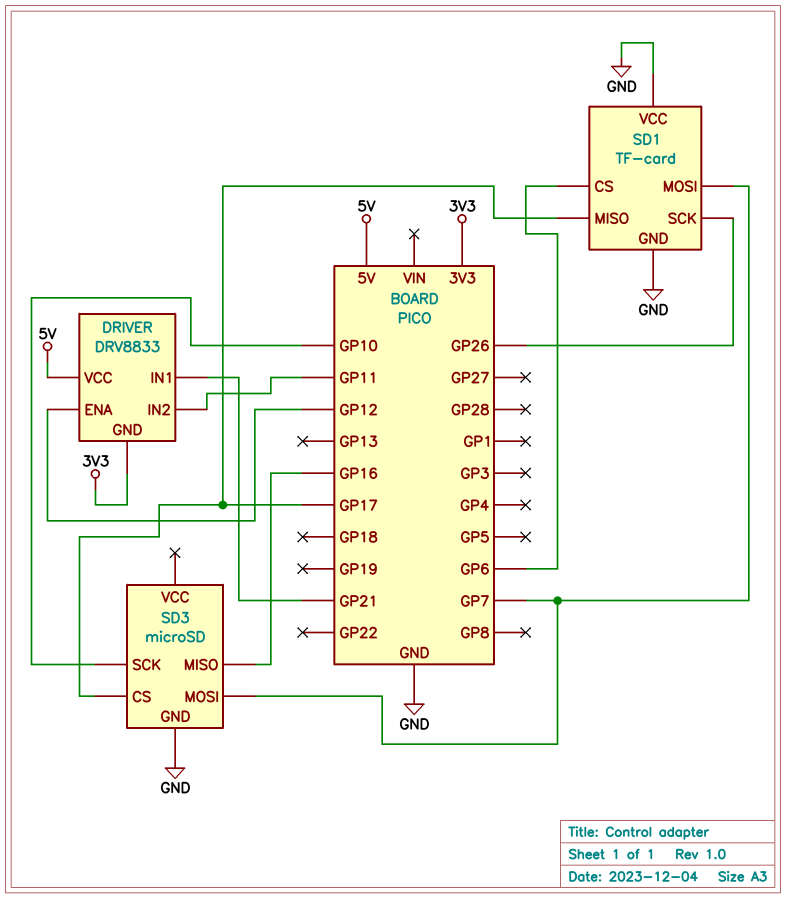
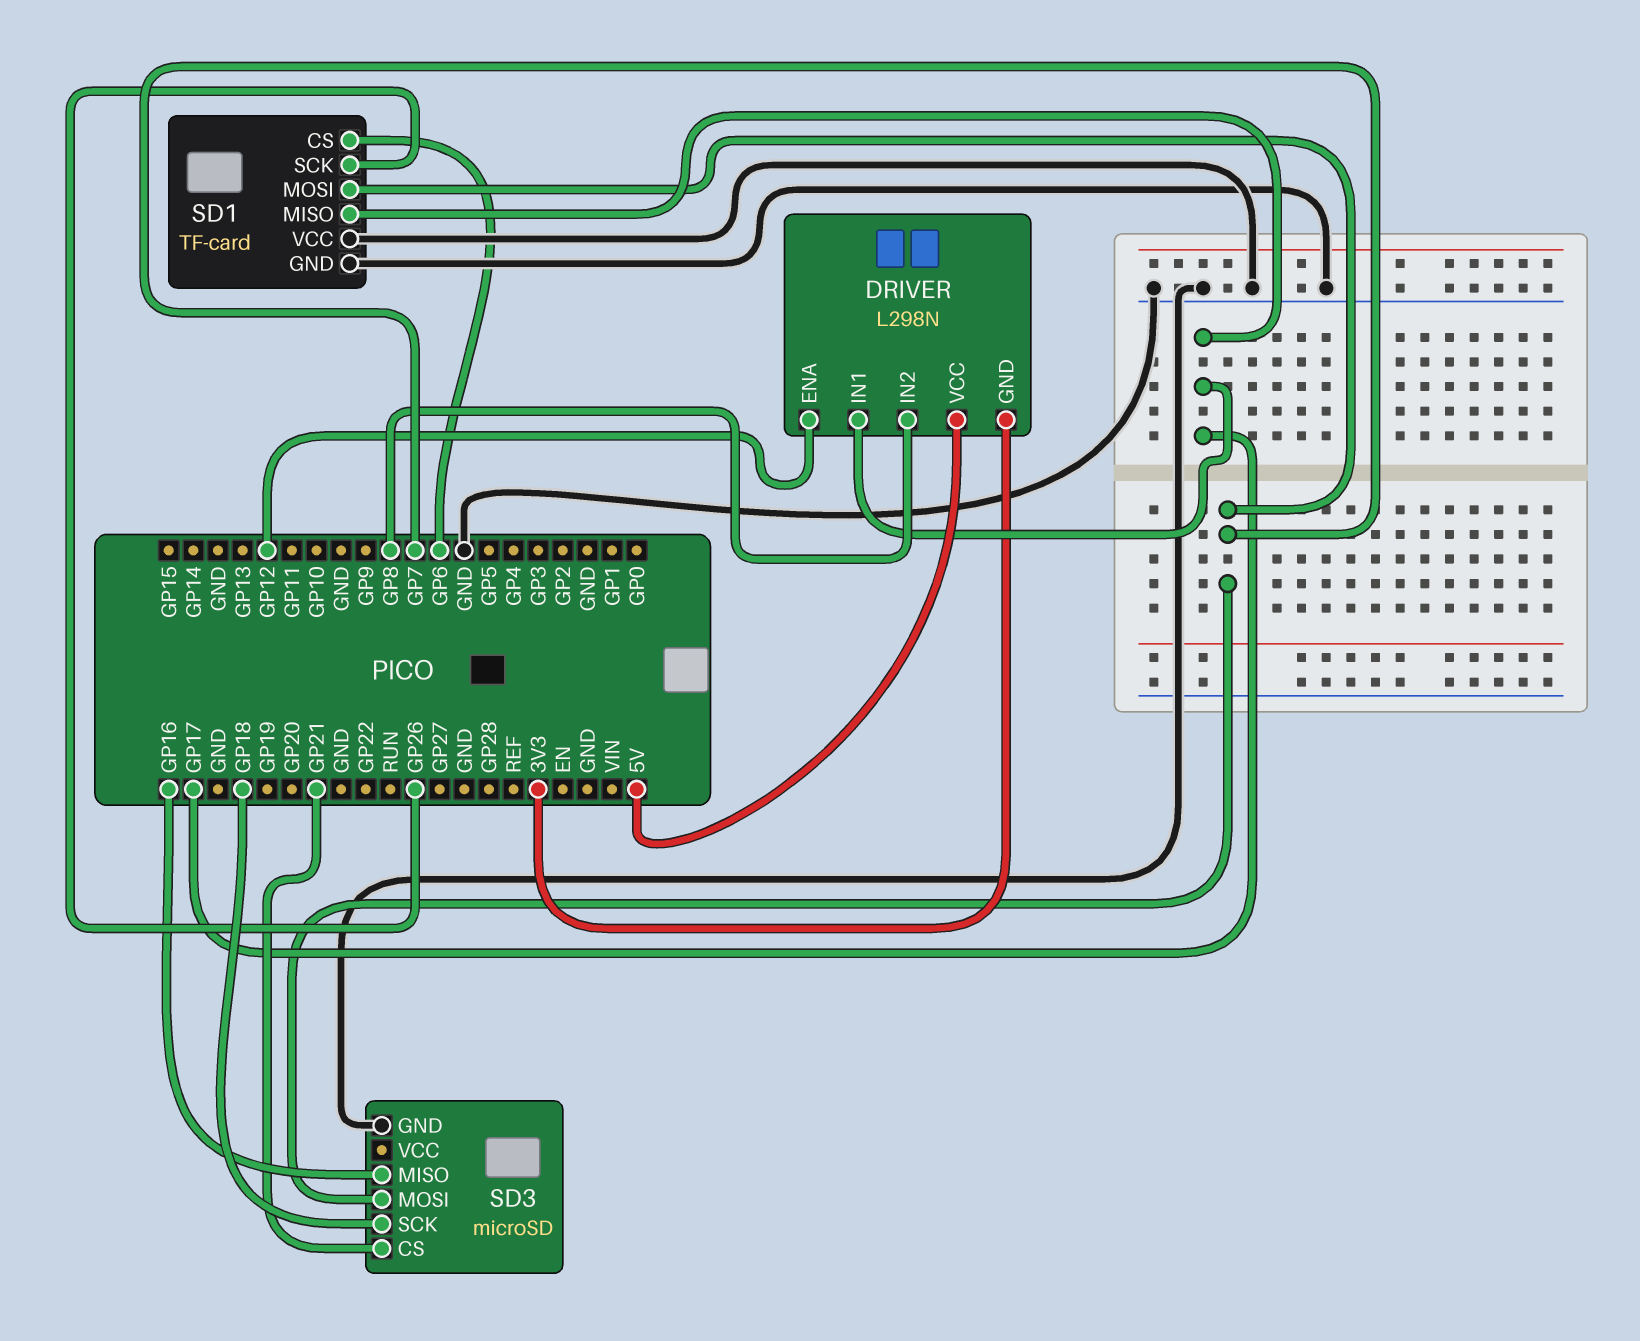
DRIVER: DRV8833 -> L298N
DRIVER pin IN1: GP21 -> GP17
DRIVER pin IN2: GP11 -> GP8
SD3 pin CS: GP17 -> GP21
SD3 pin SCK: GP10 -> GP18

